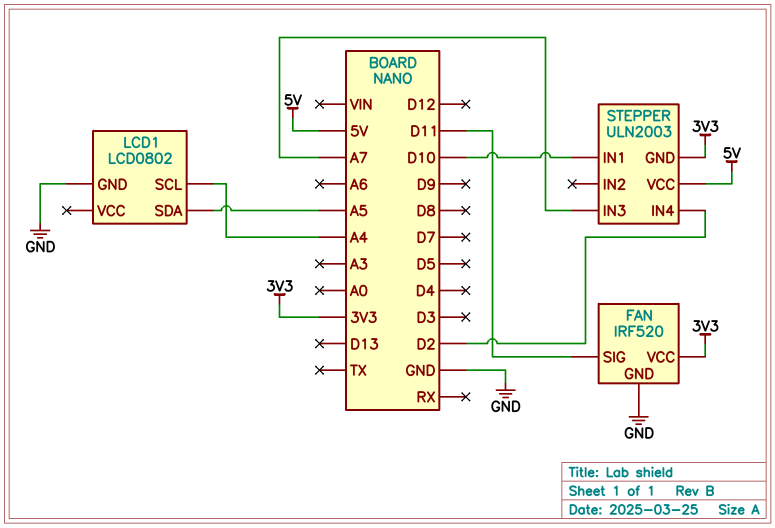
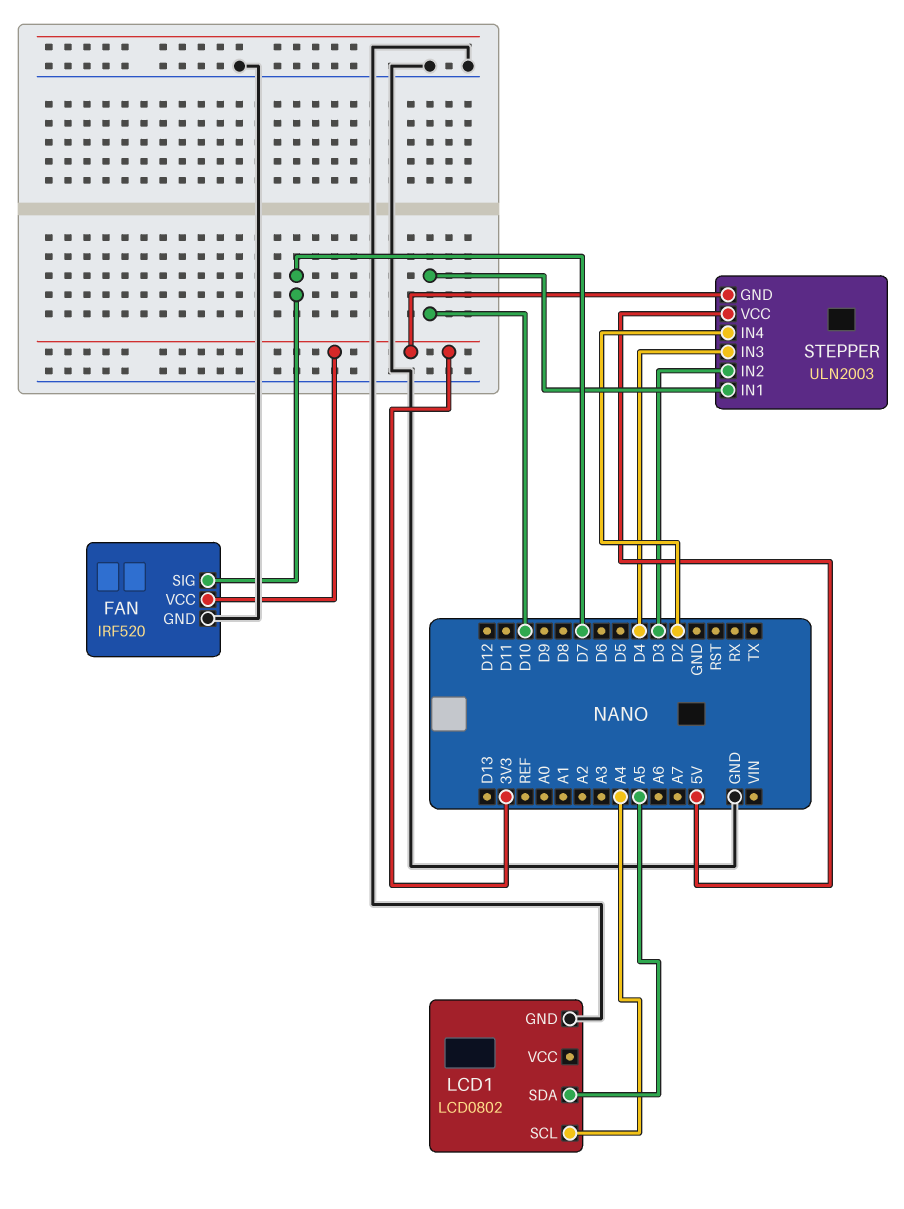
FAN pin SIG: D11 -> D7
STEPPER pin IN2: none -> D3
STEPPER pin IN3: A7 -> D4

